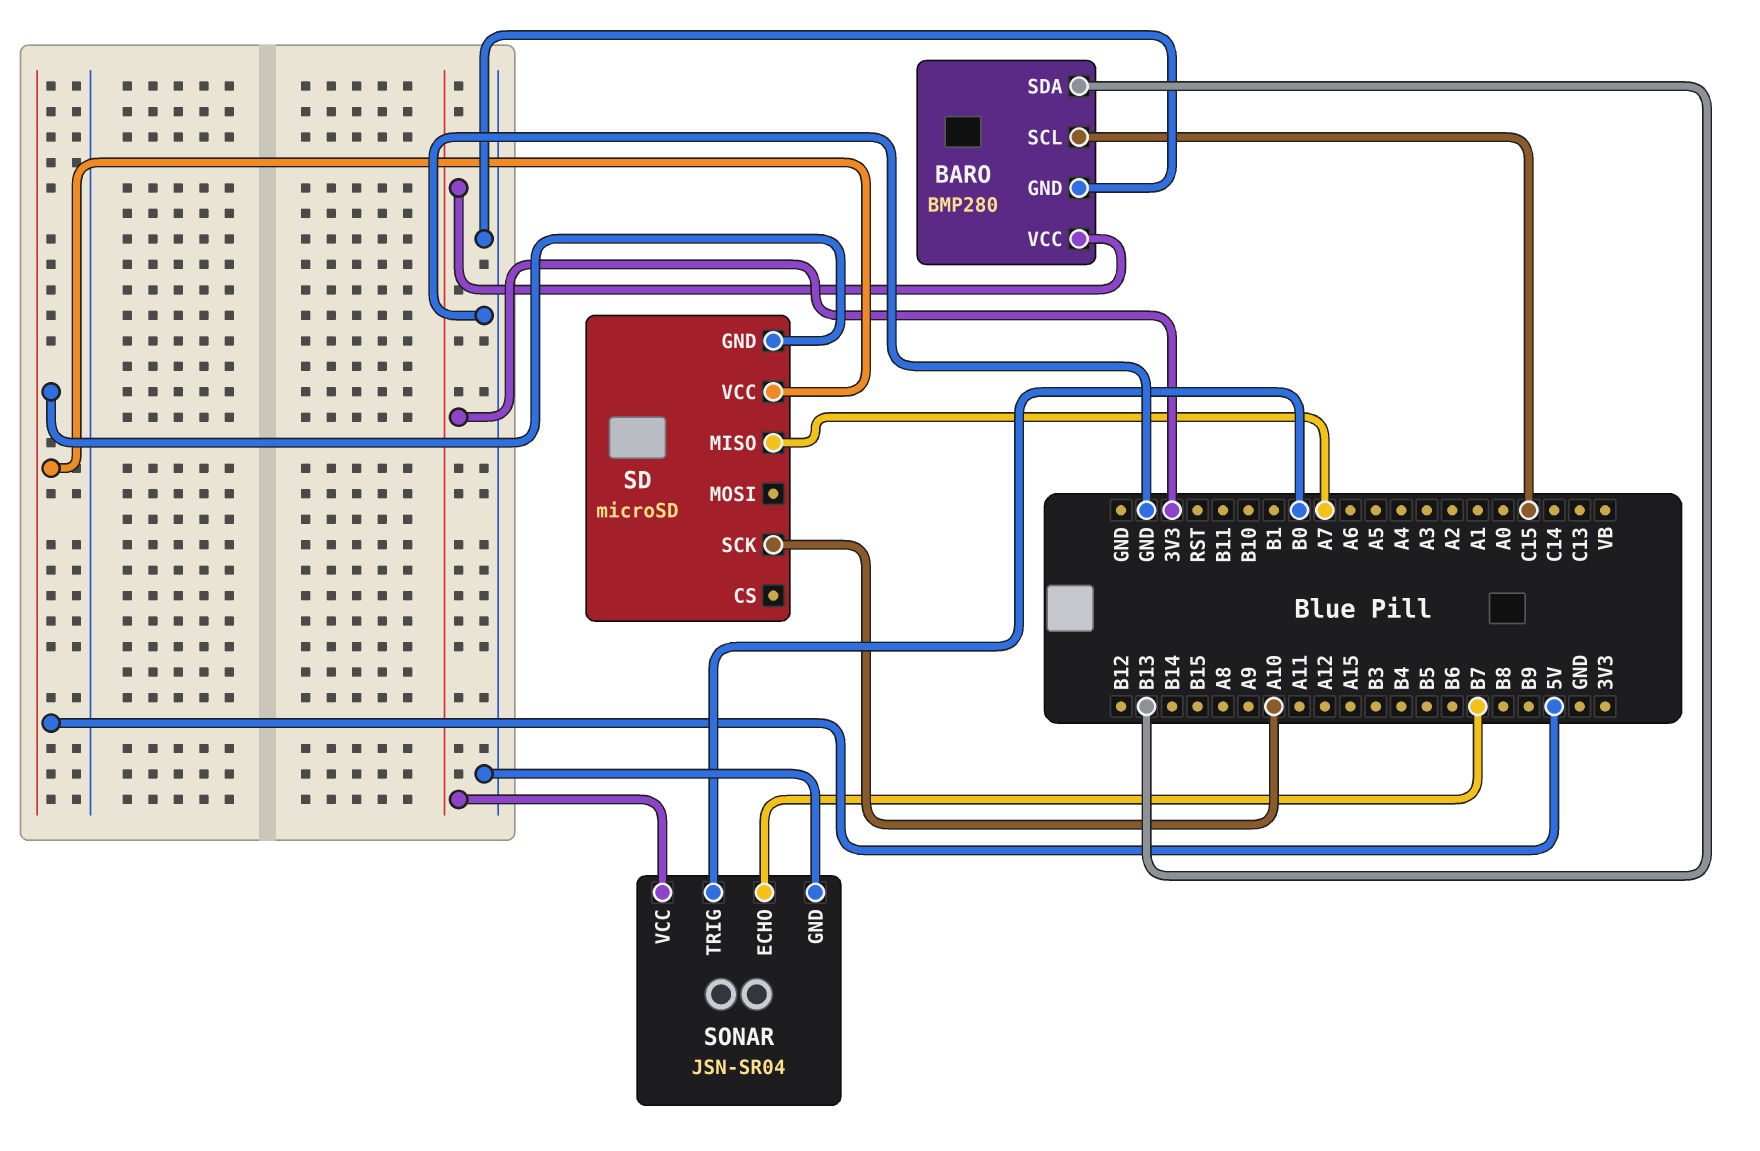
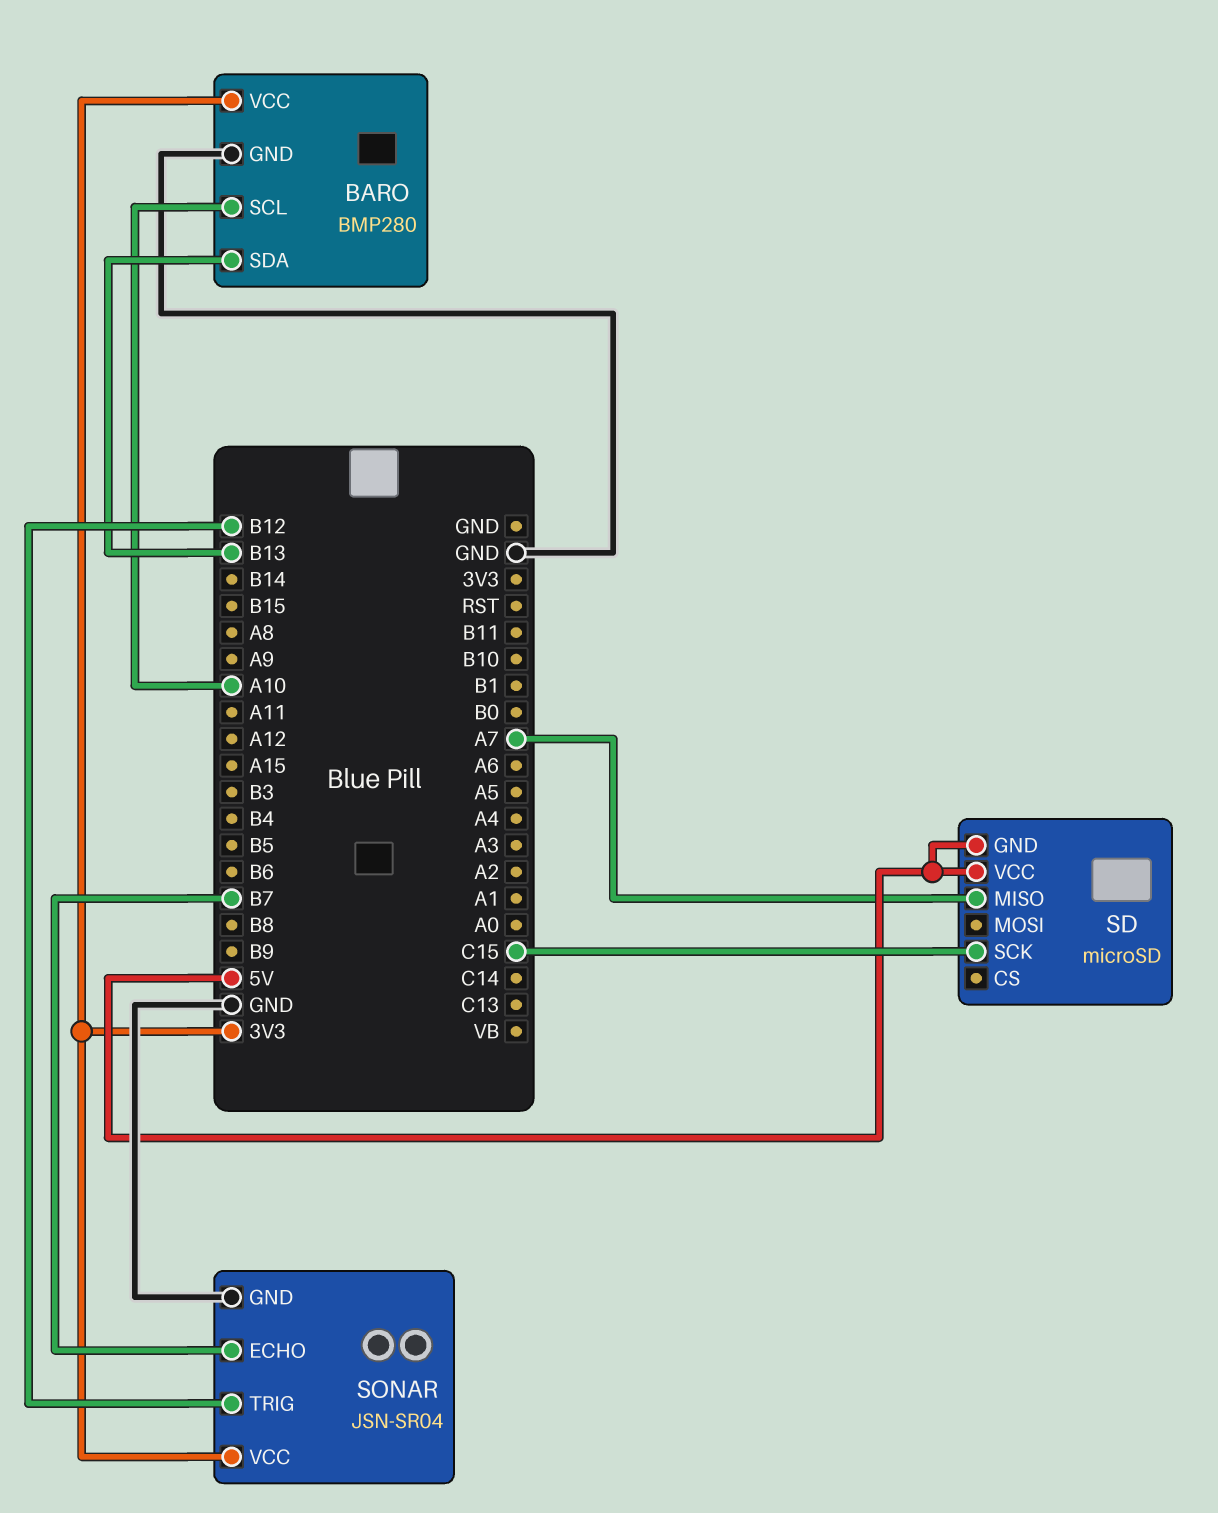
BARO pin SCL: C15 -> A10
SD pin SCK: A10 -> C15
SONAR pin TRIG: B0 -> B12

